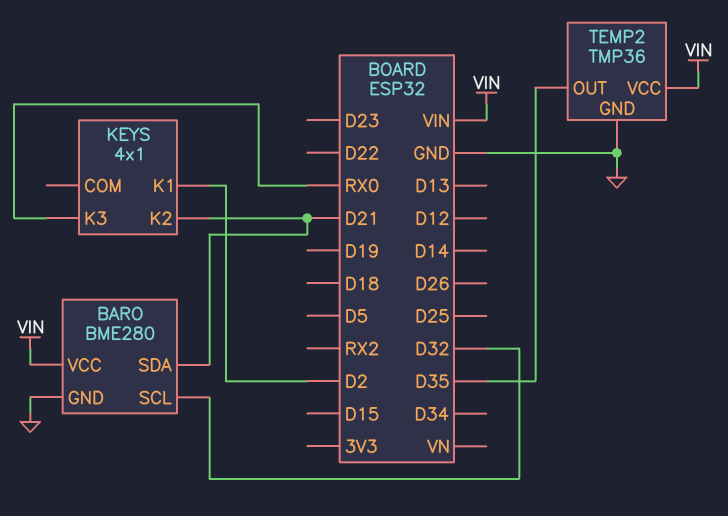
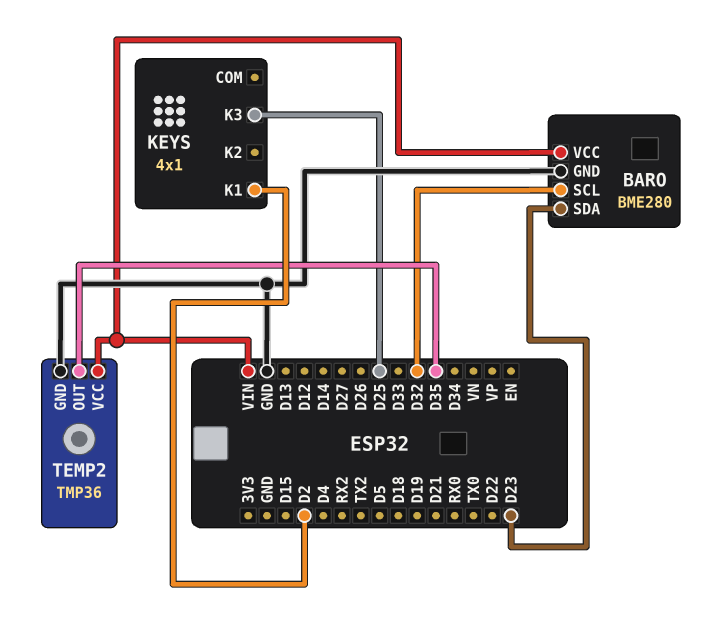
BARO pin SDA: D21 -> D23
KEYS pin K2: D21 -> none
KEYS pin K3: RX0 -> D25

